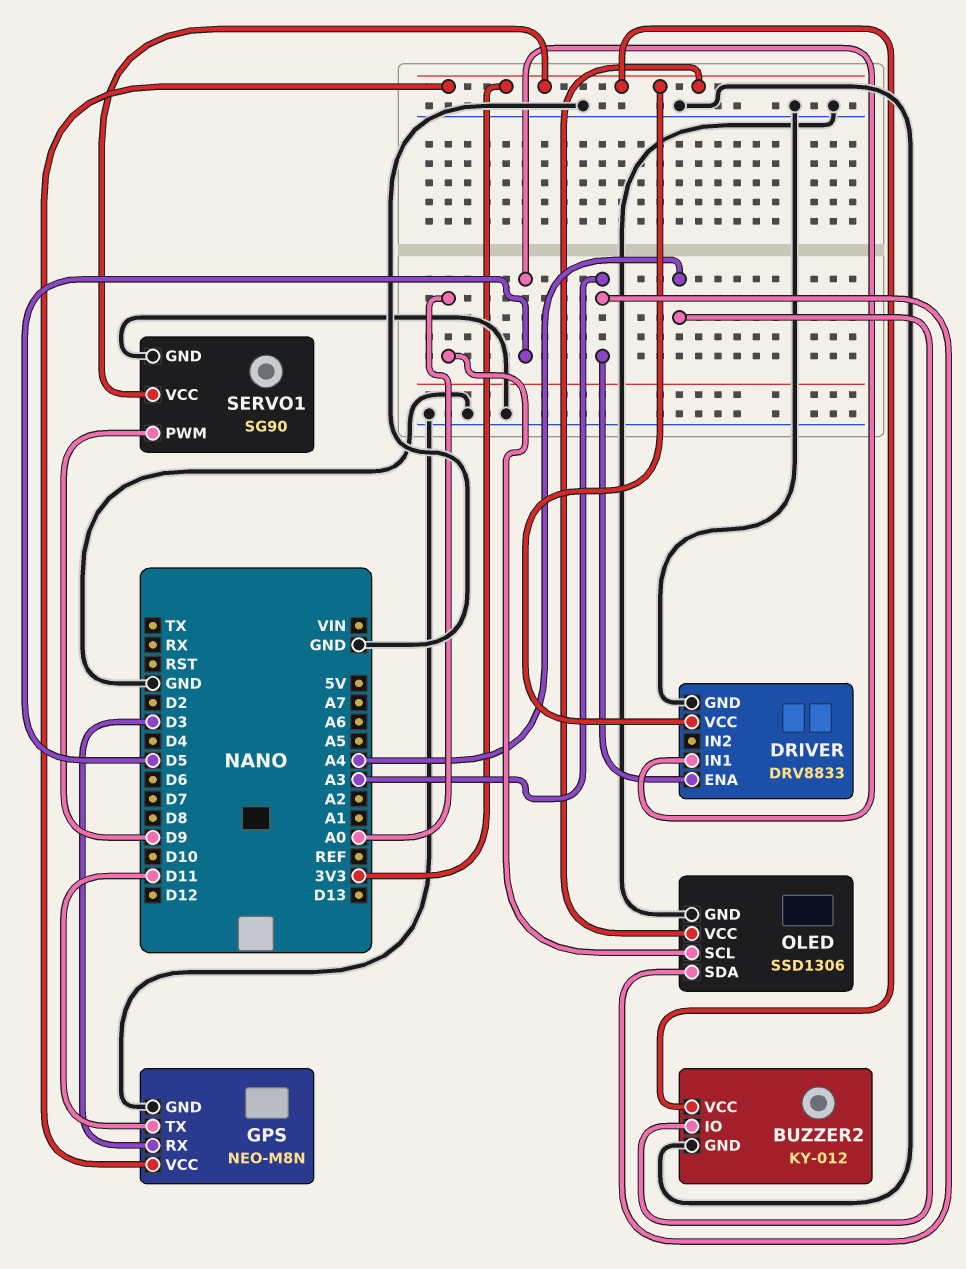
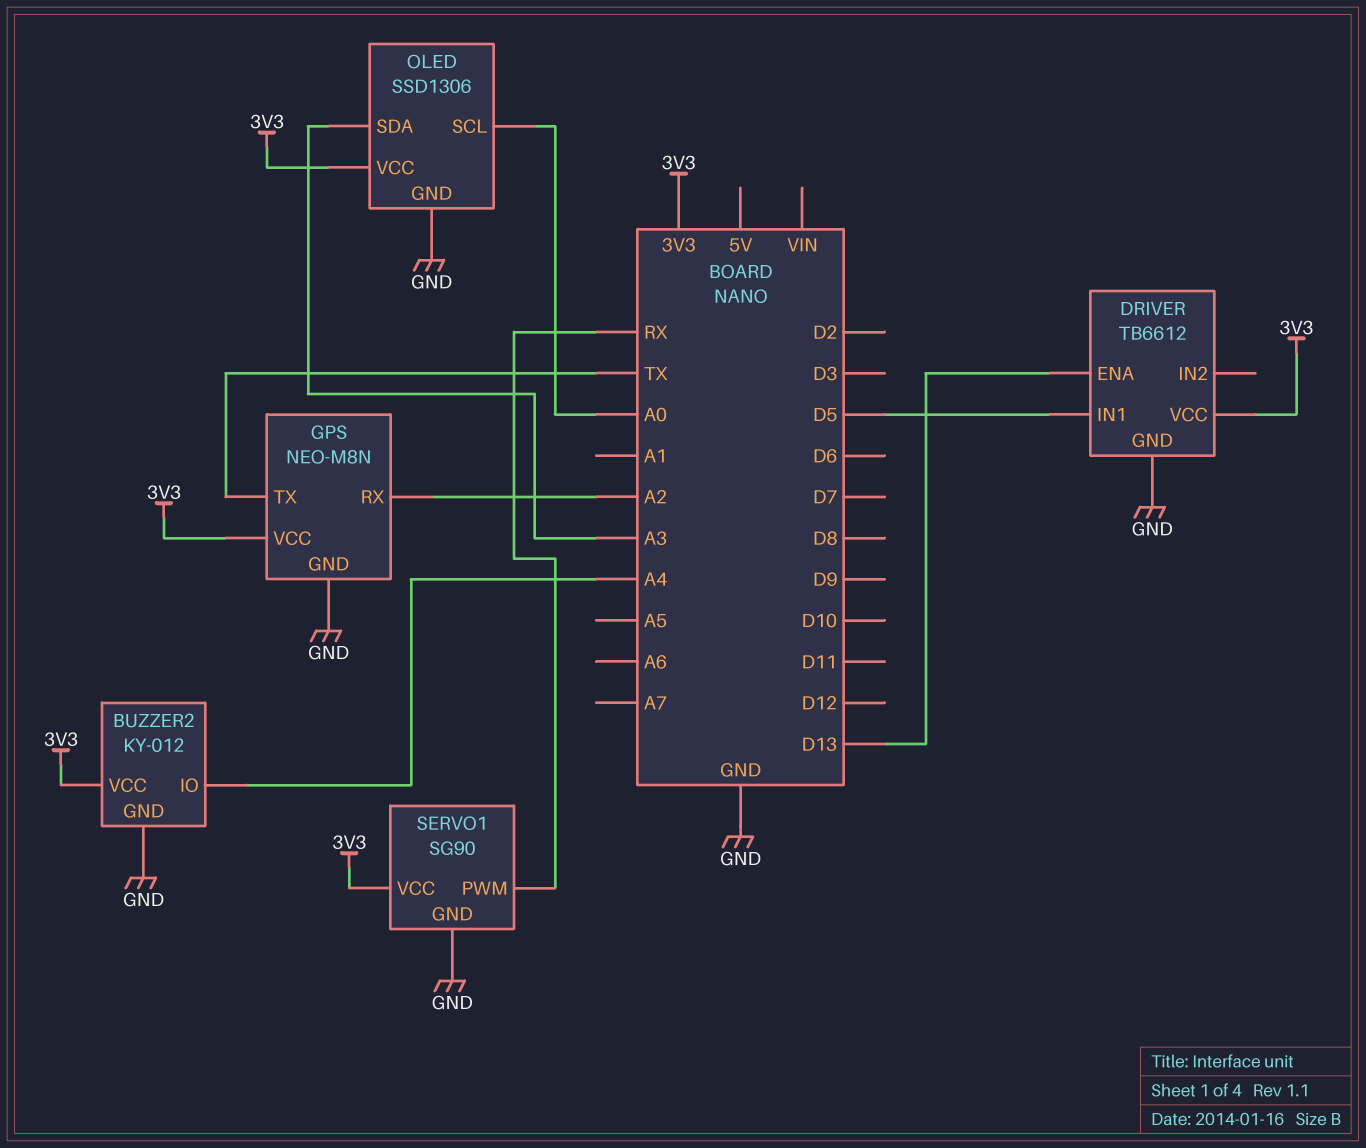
DRIVER: DRV8833 -> TB6612
DRIVER pin ENA: A3 -> D13
GPS pin RX: D3 -> A2
GPS pin TX: D11 -> TX
SERVO1 pin PWM: D9 -> RX

